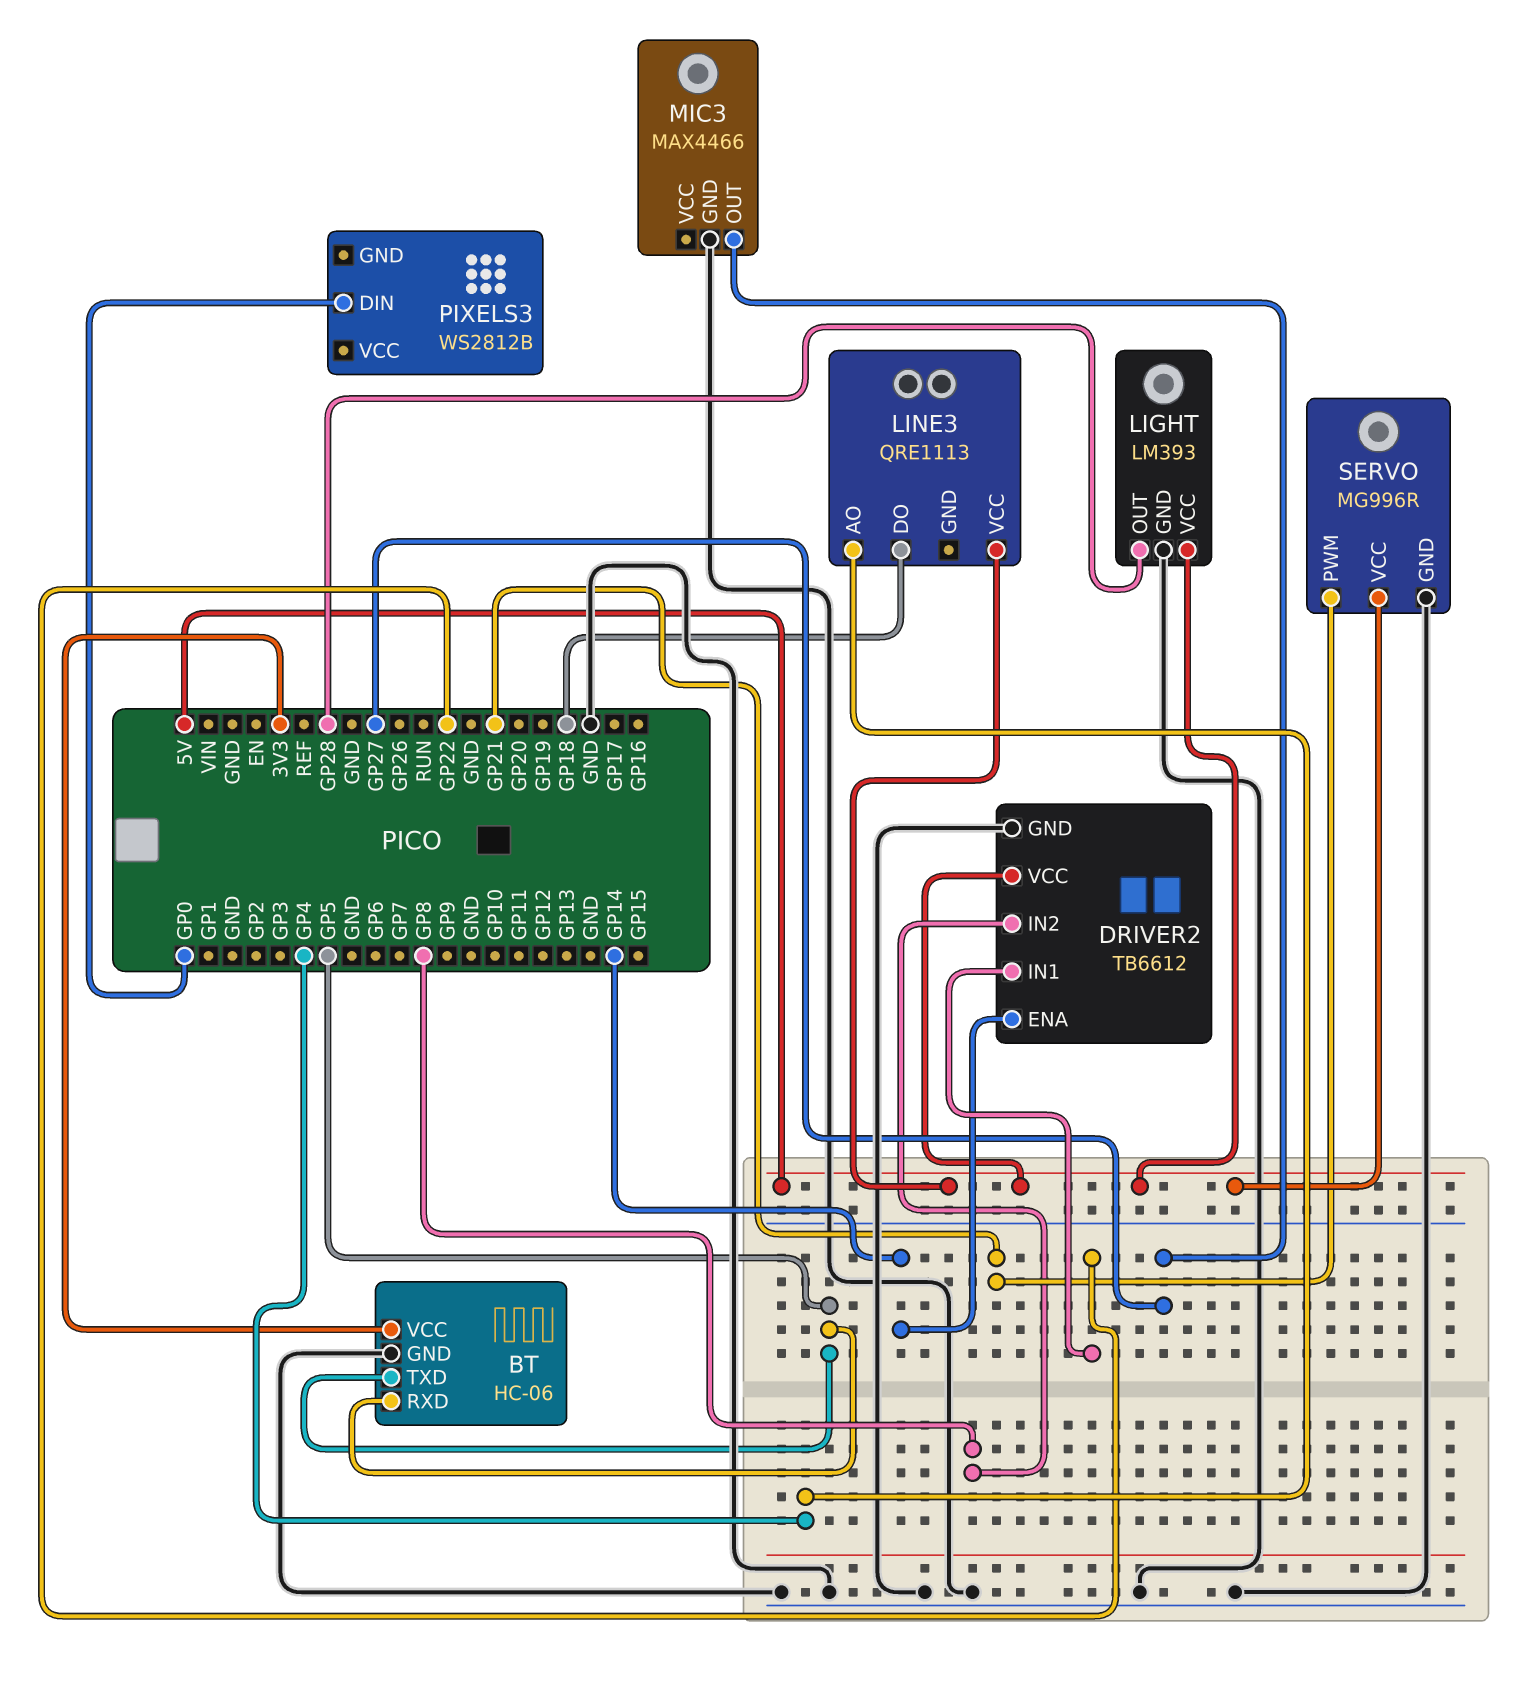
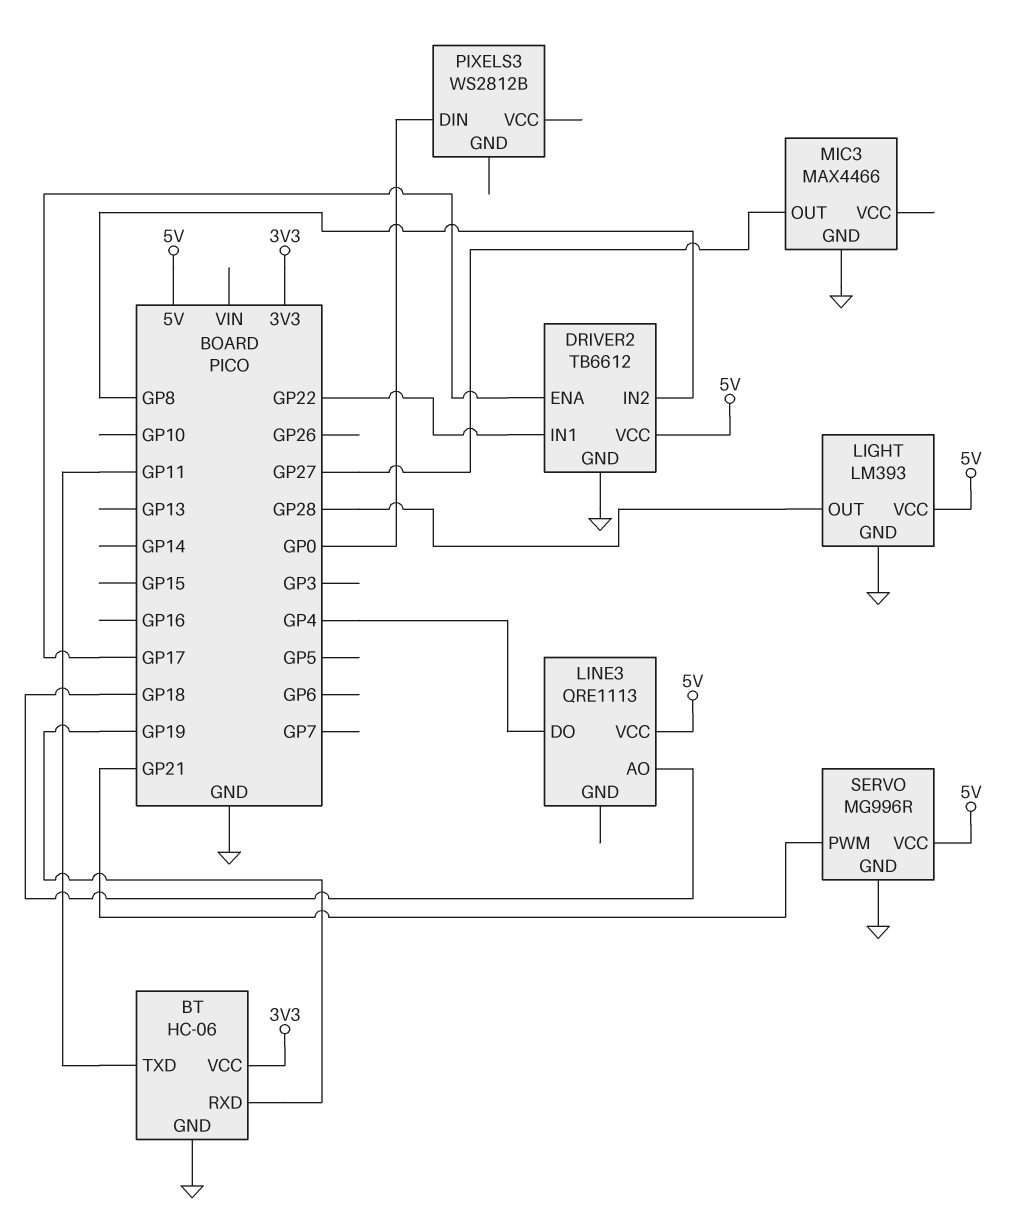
BT pin RXD: GP5 -> GP19
BT pin TXD: GP5 -> GP11
DRIVER2 pin ENA: GP14 -> GP17
LINE3 pin AO: GP4 -> GP18
LINE3 pin DO: GP18 -> GP4

